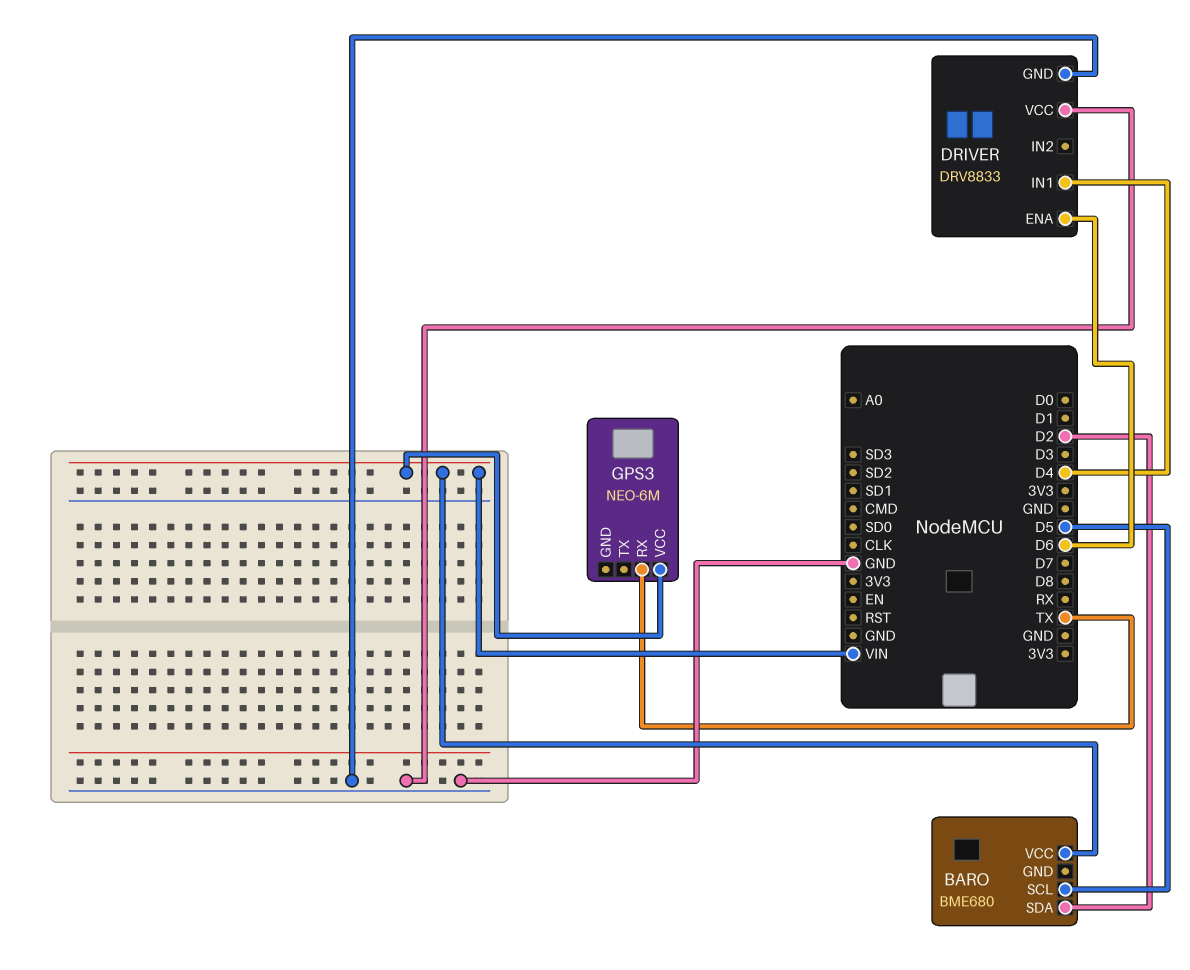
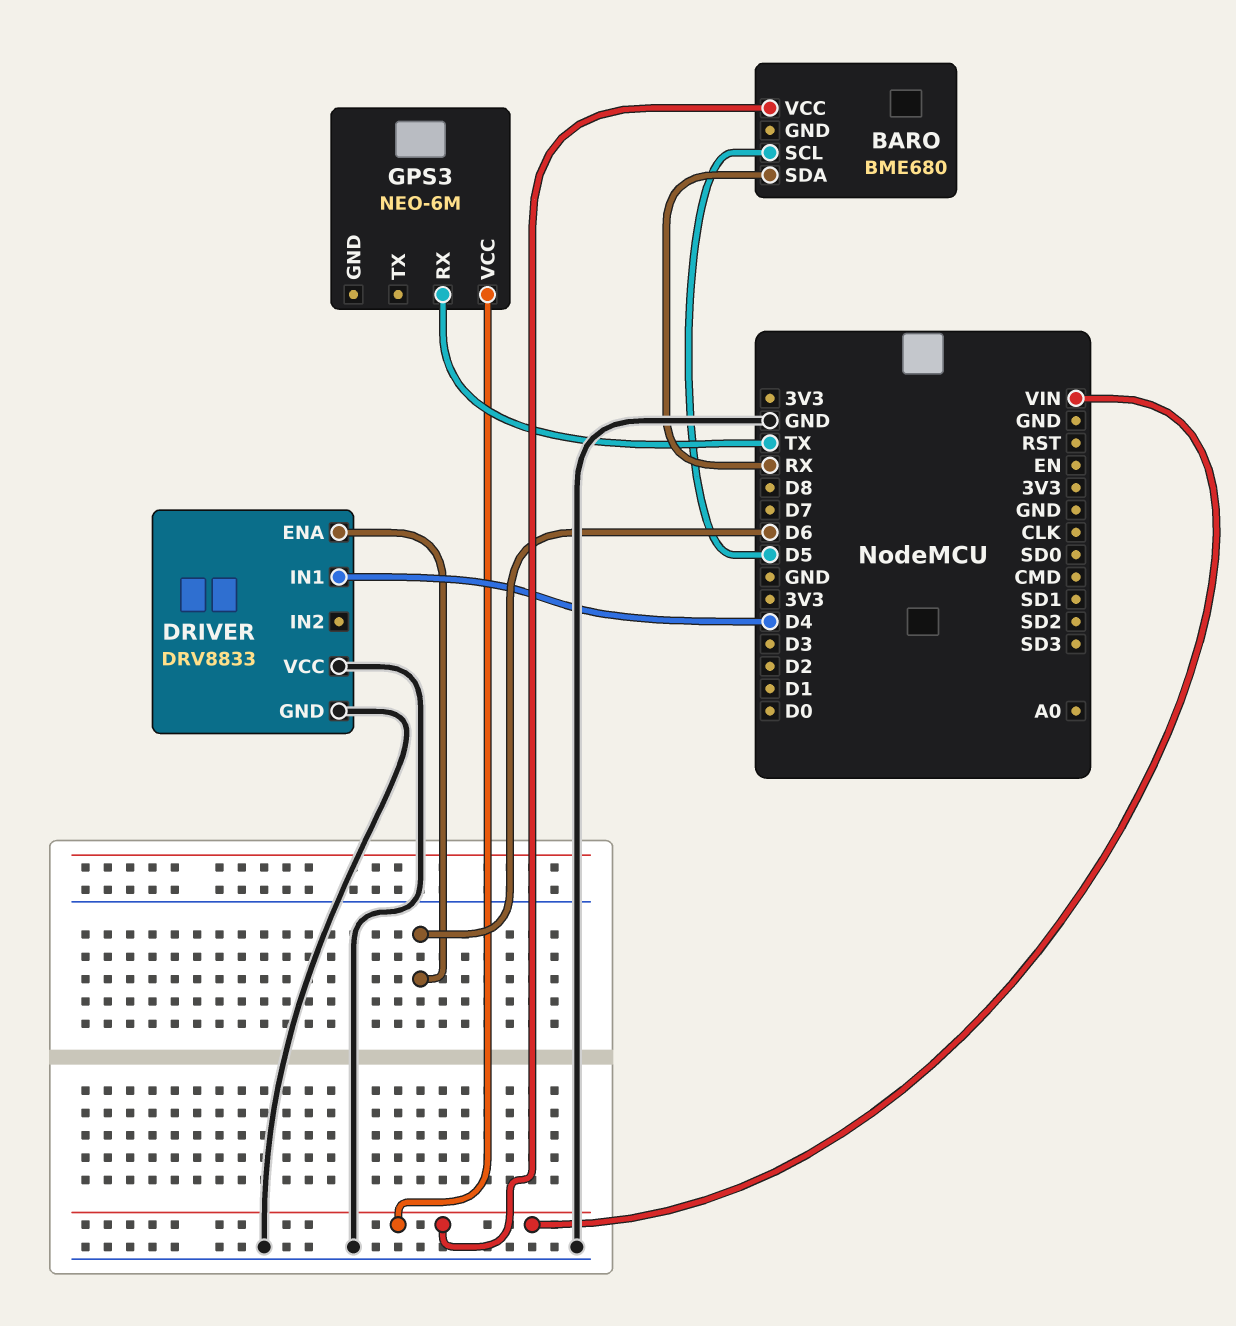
BARO pin SDA: D2 -> RX

